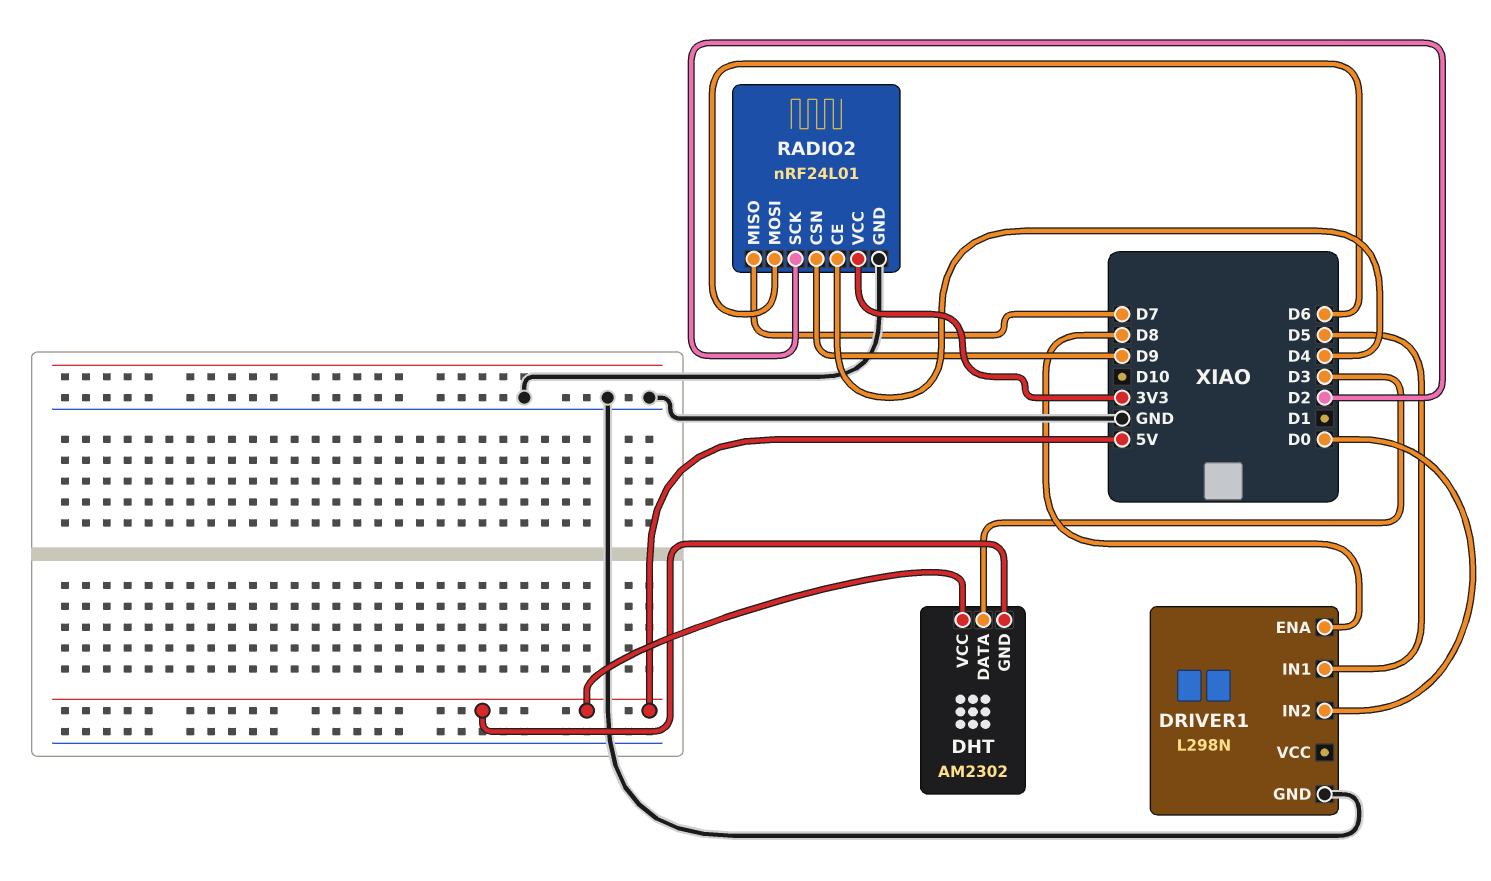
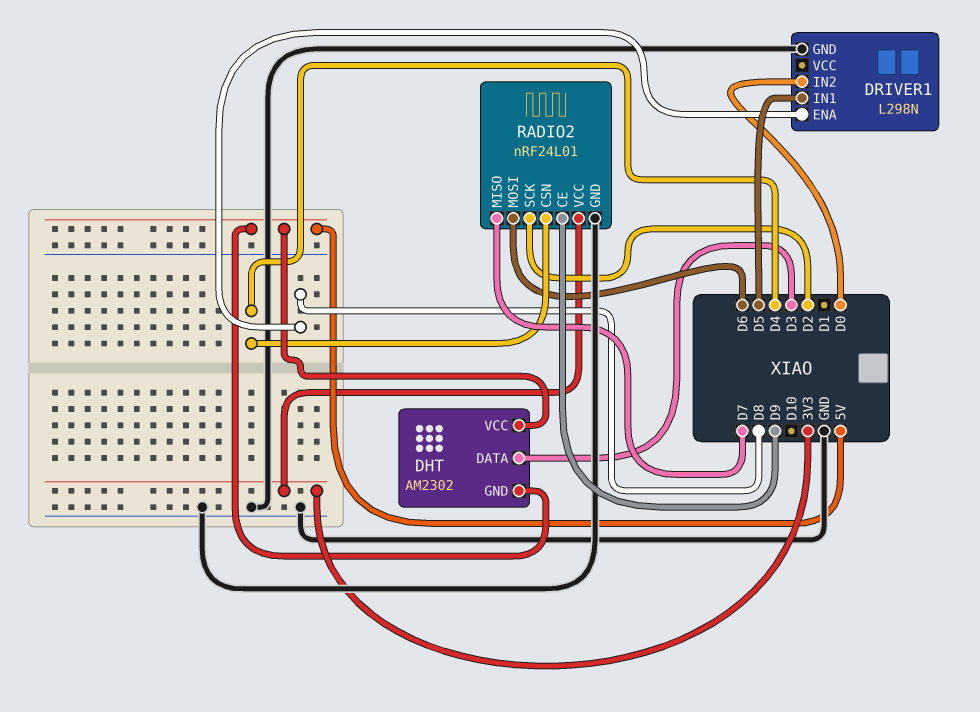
RADIO2 pin CE: D4 -> D9
RADIO2 pin CSN: D9 -> D4

